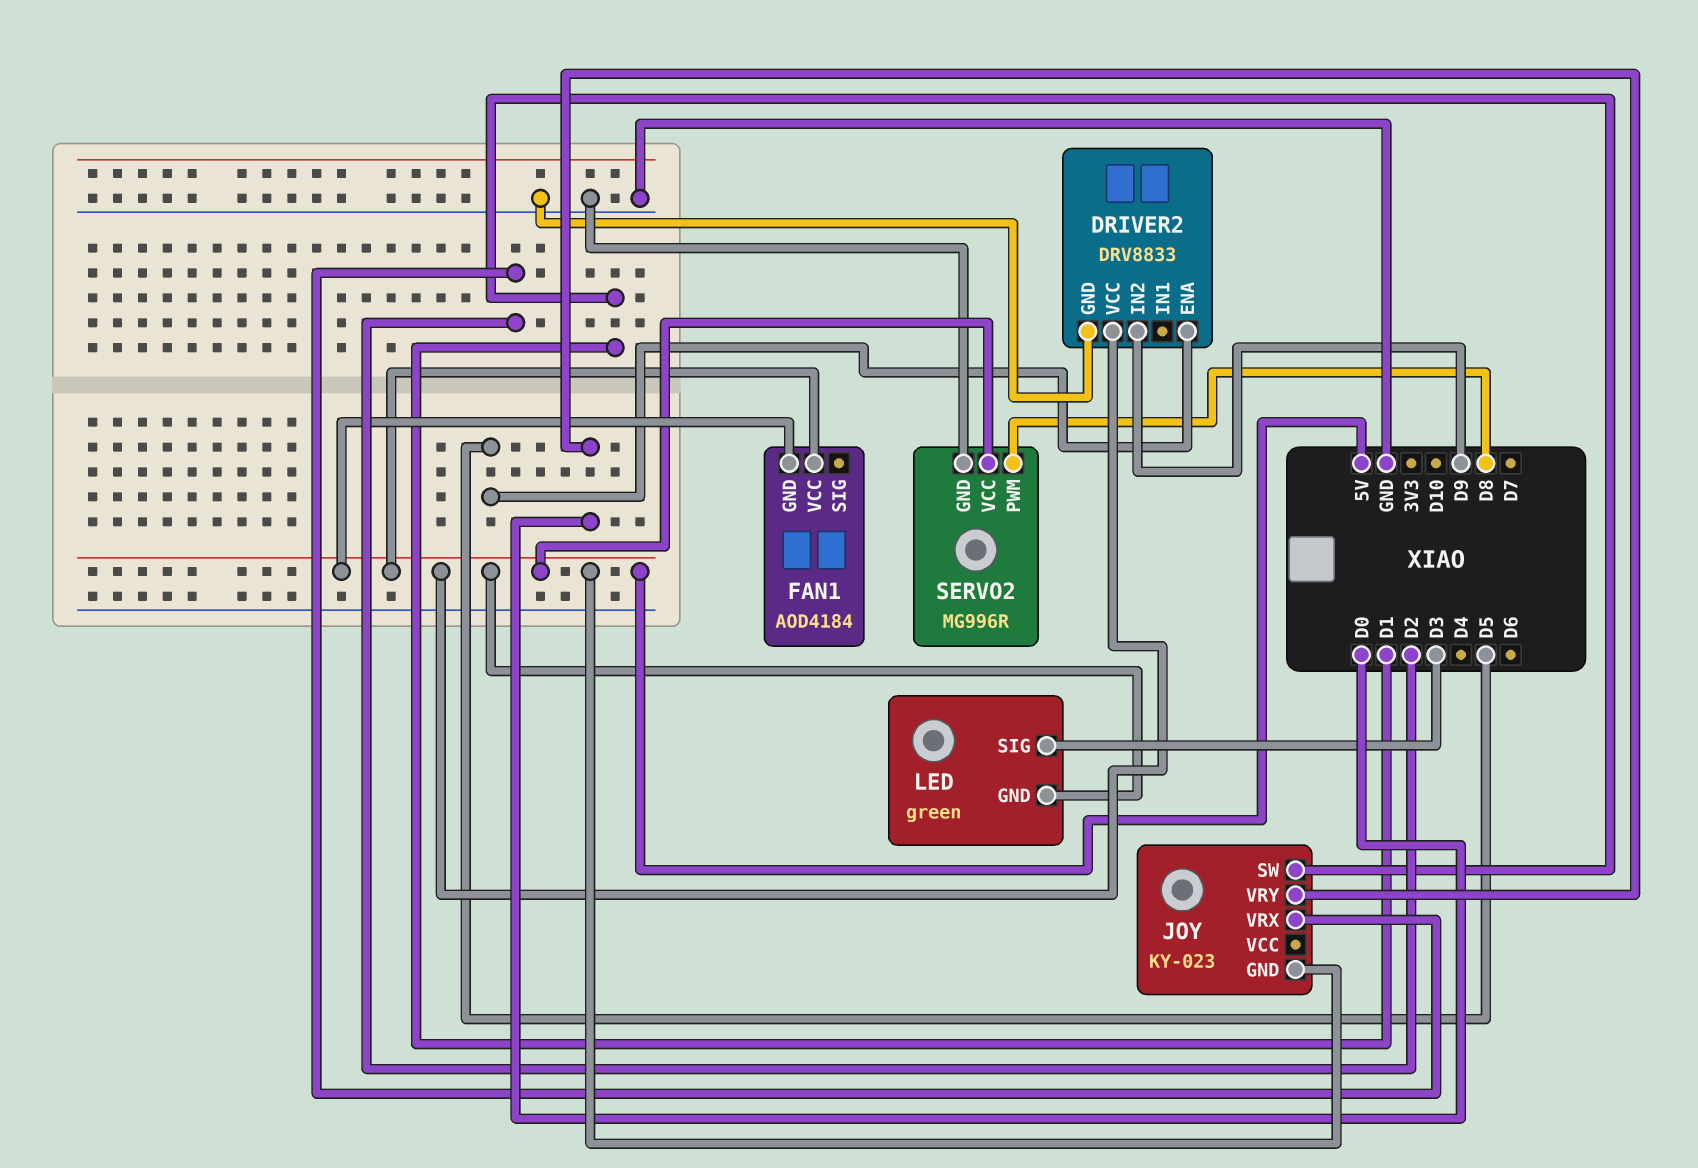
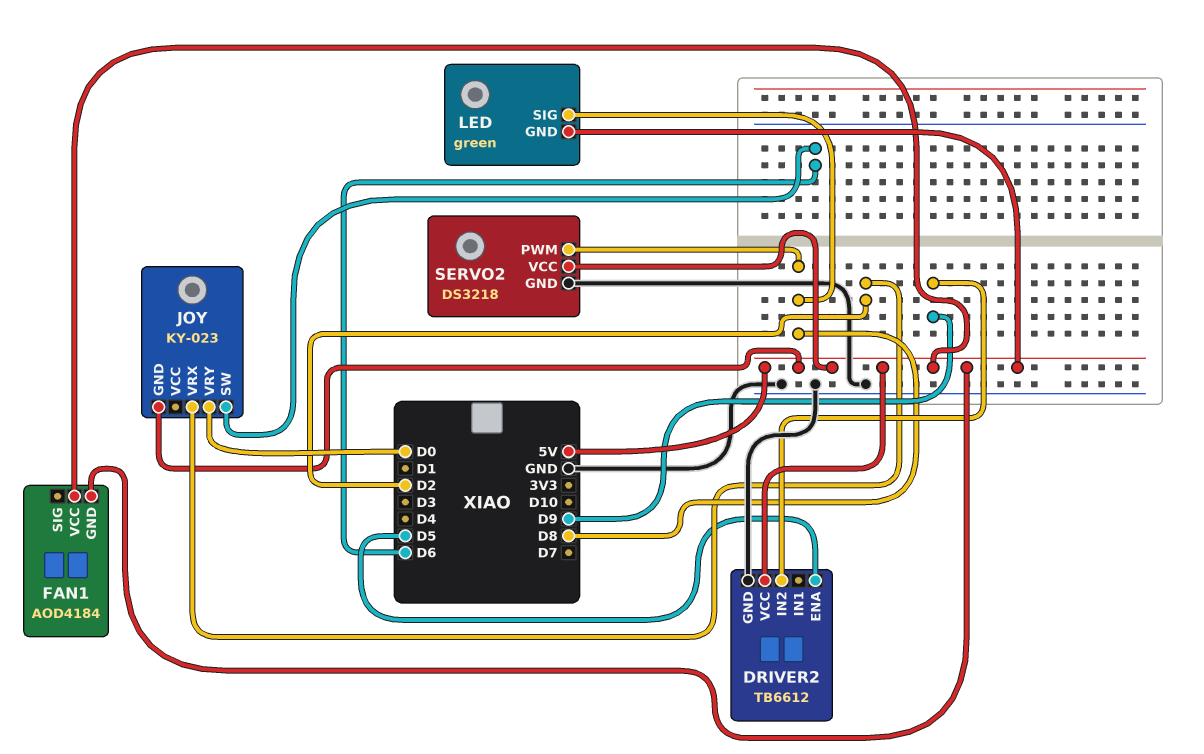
DRIVER2: DRV8833 -> TB6612
JOY pin SW: D1 -> D6
LED pin SIG: D3 -> D8
SERVO2: MG996R -> DS3218

